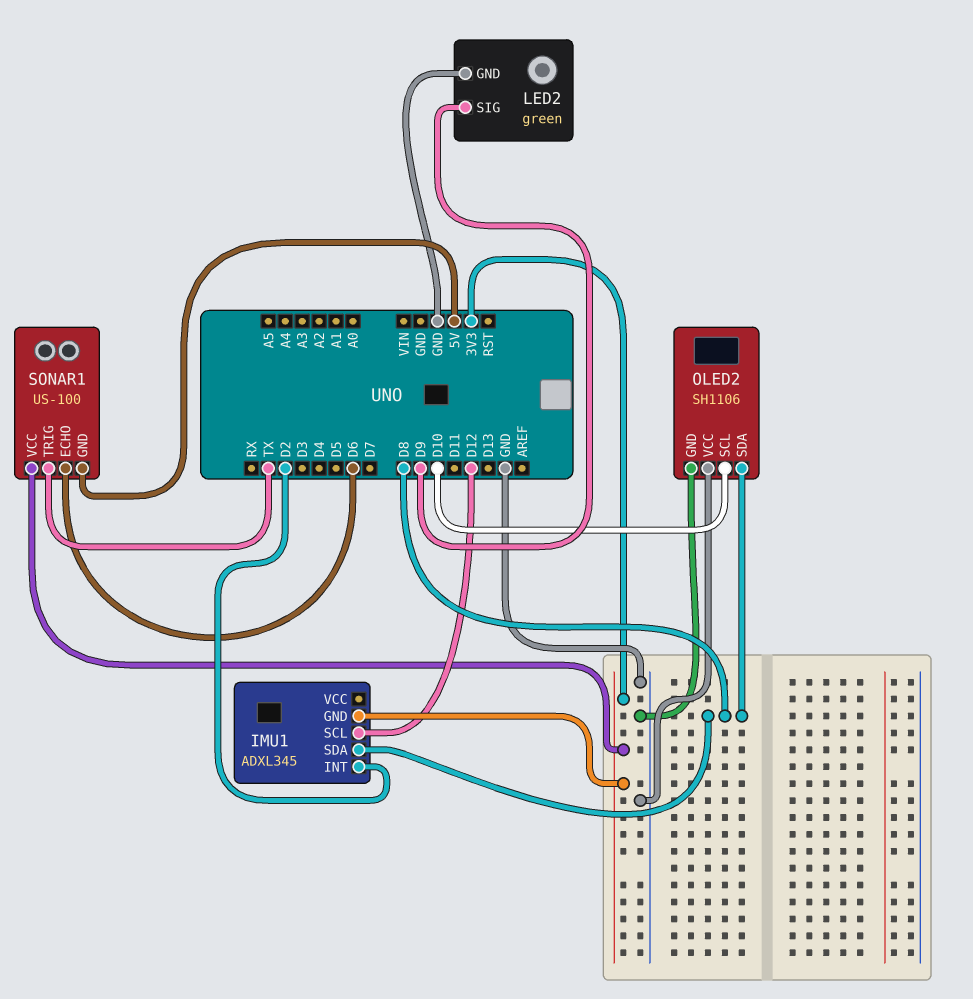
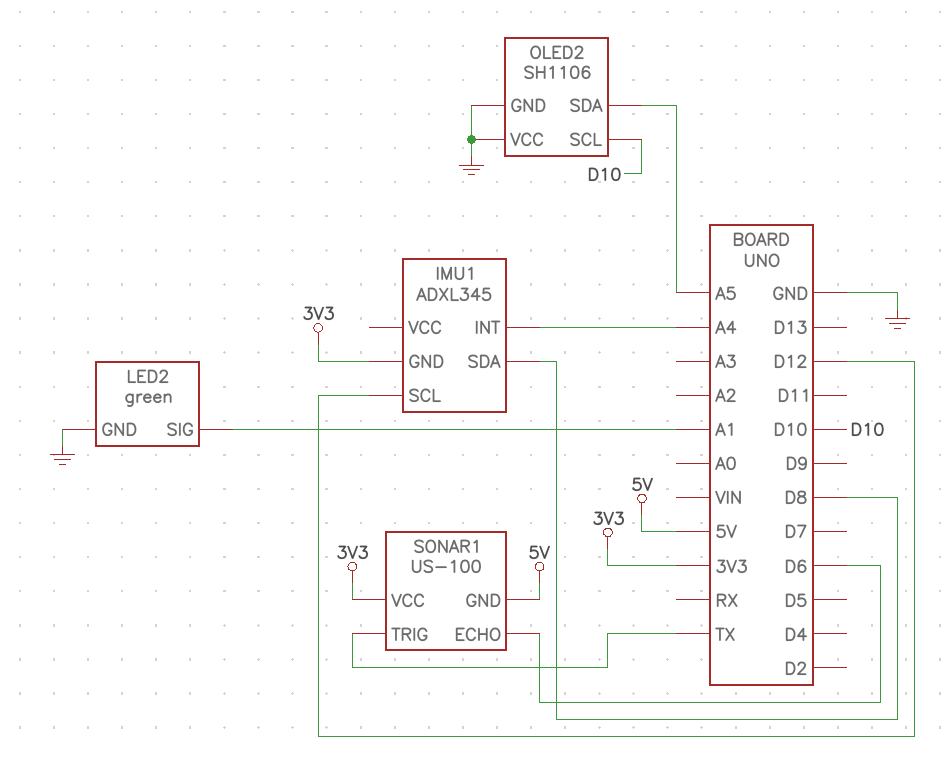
IMU1 pin INT: D2 -> A4
LED2 pin SIG: D9 -> A1
OLED2 pin SDA: D8 -> A5

